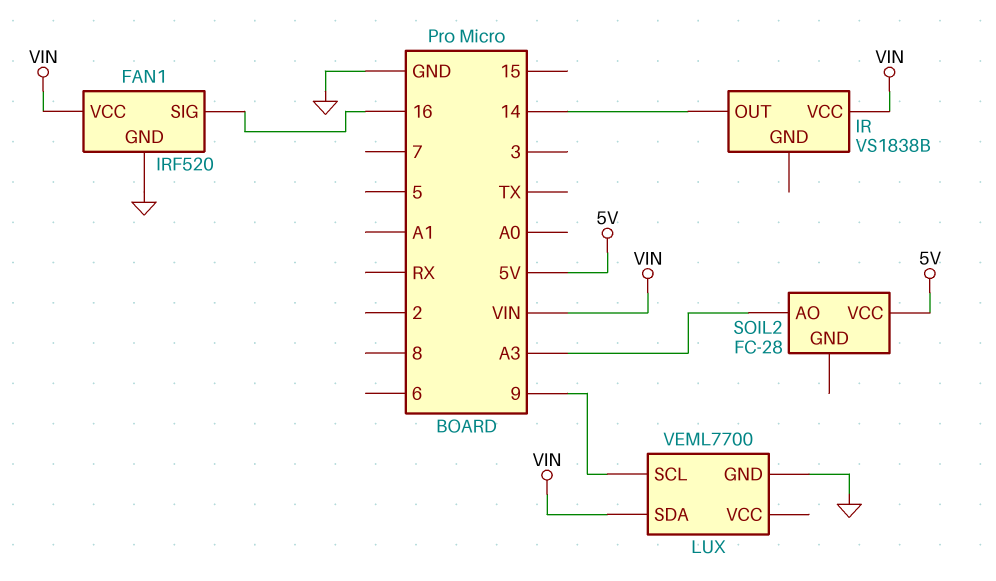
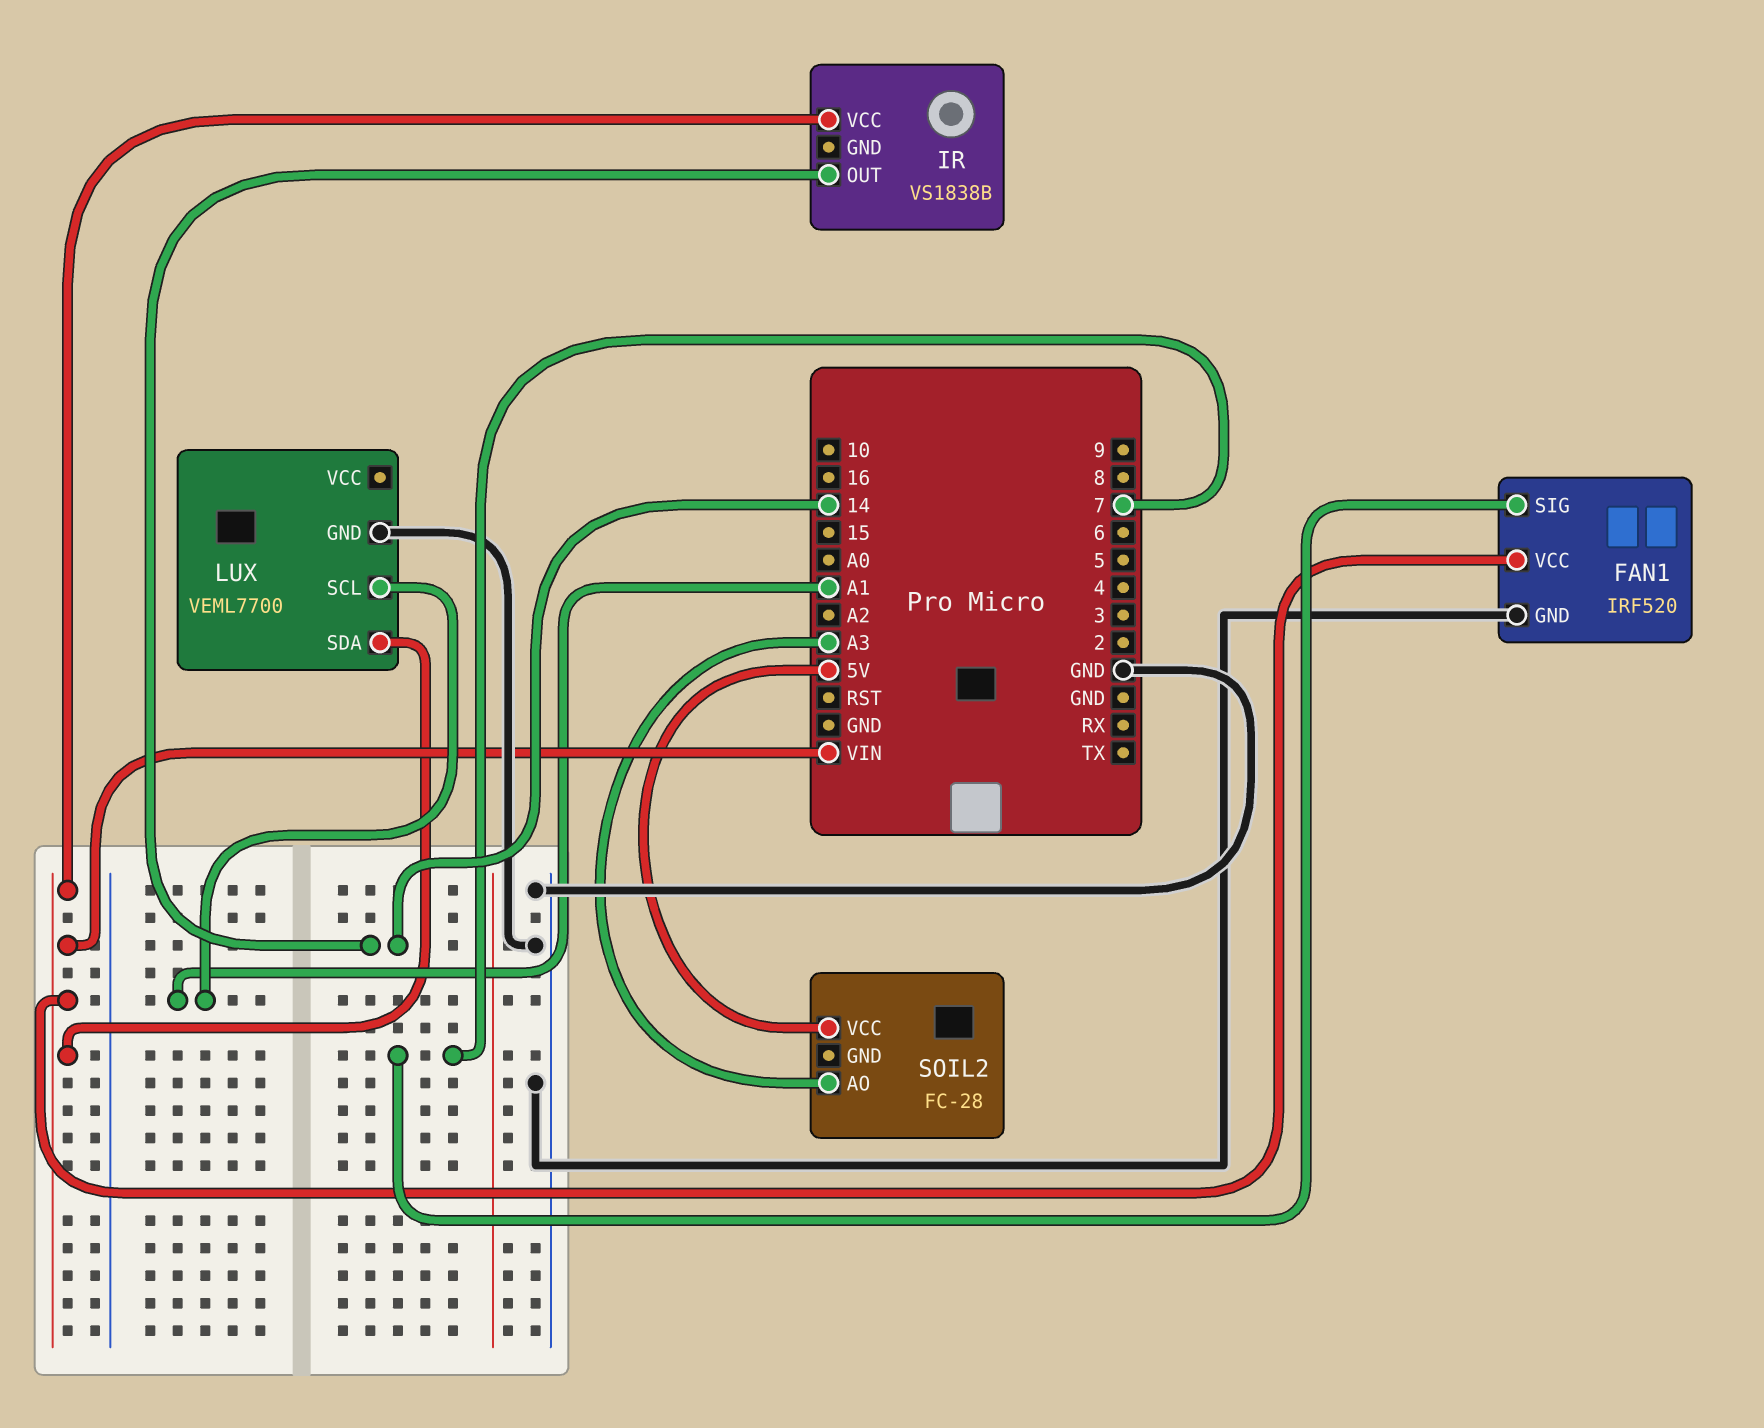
FAN1 pin SIG: 16 -> 7
LUX pin SCL: 9 -> A1

